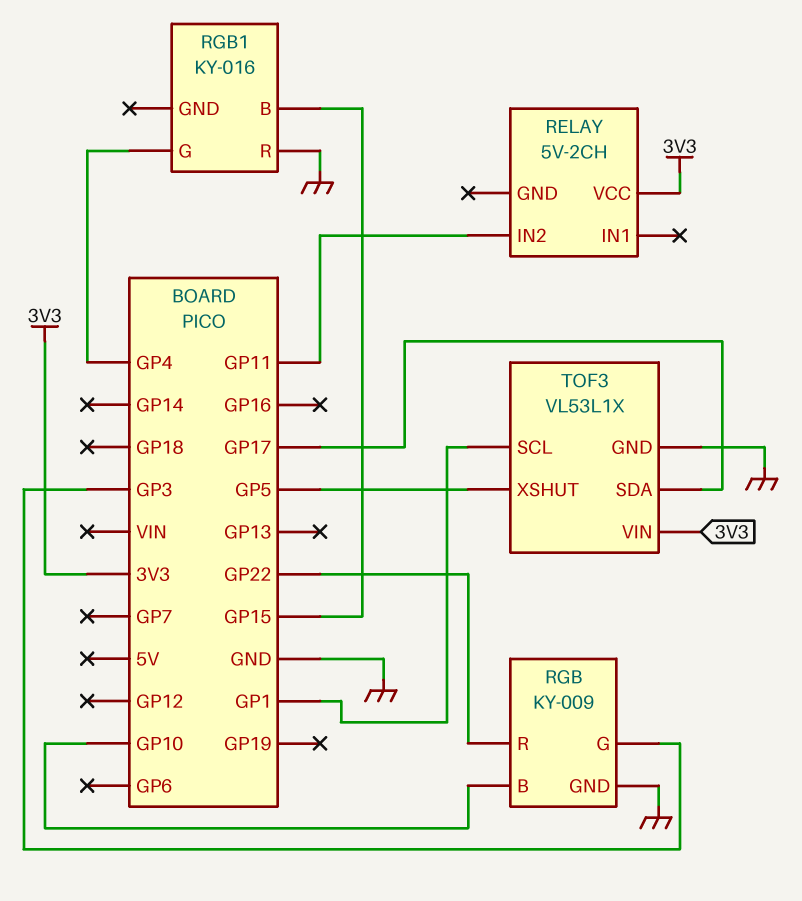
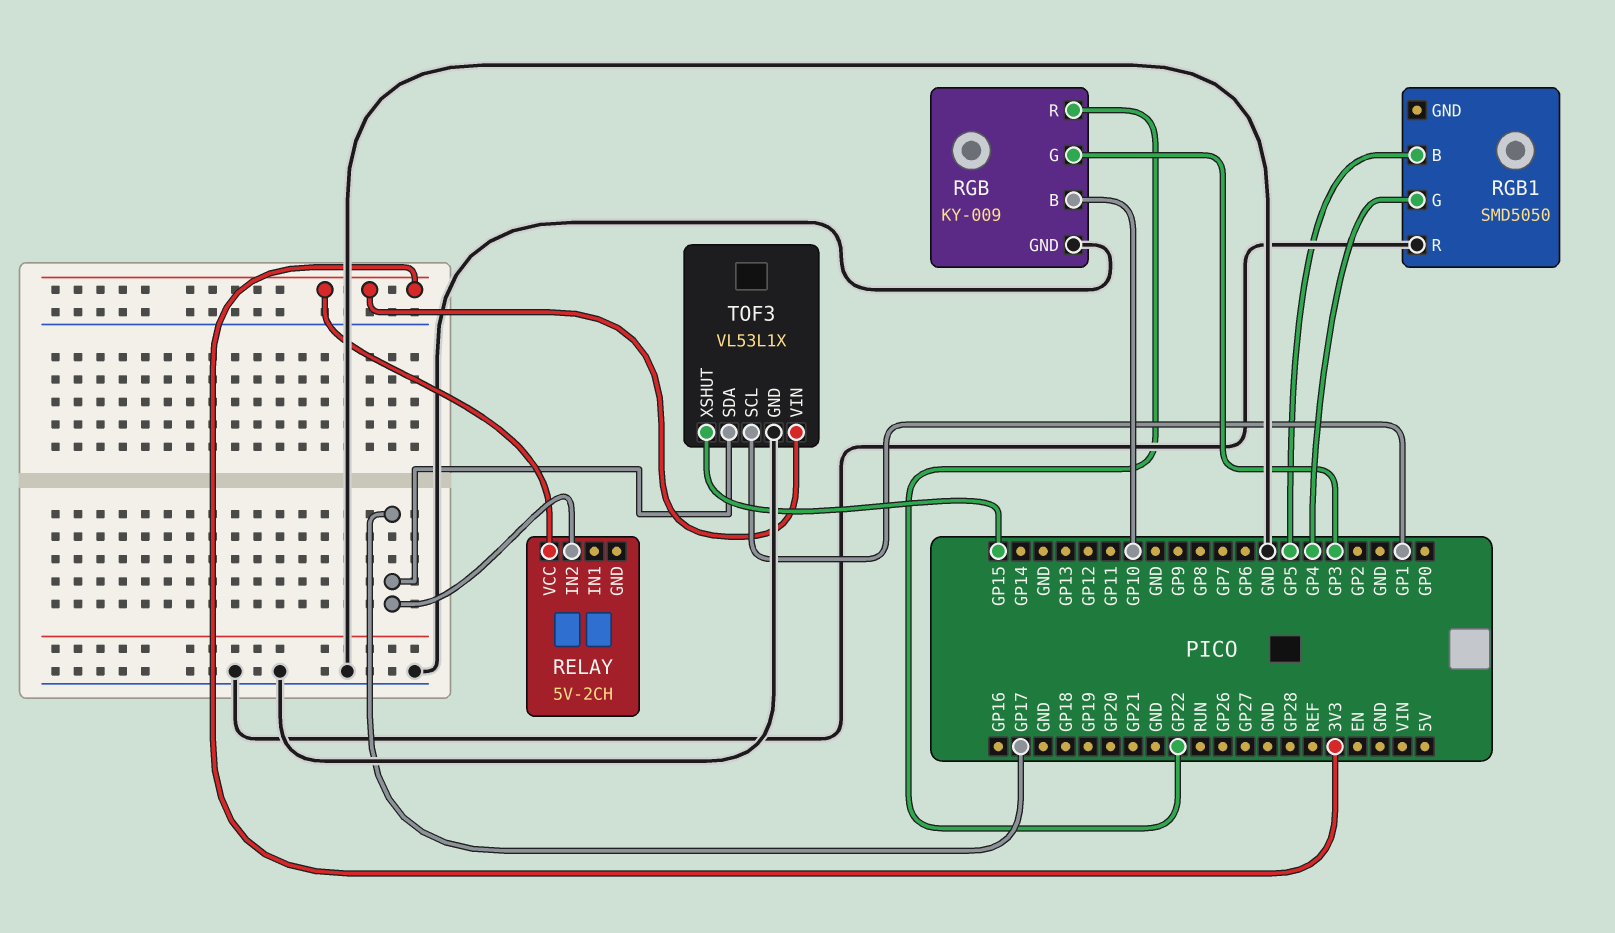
RELAY pin IN2: GP11 -> GP17
RGB1: KY-016 -> SMD5050
RGB1 pin B: GP15 -> GP5
TOF3 pin XSHUT: GP5 -> GP15

